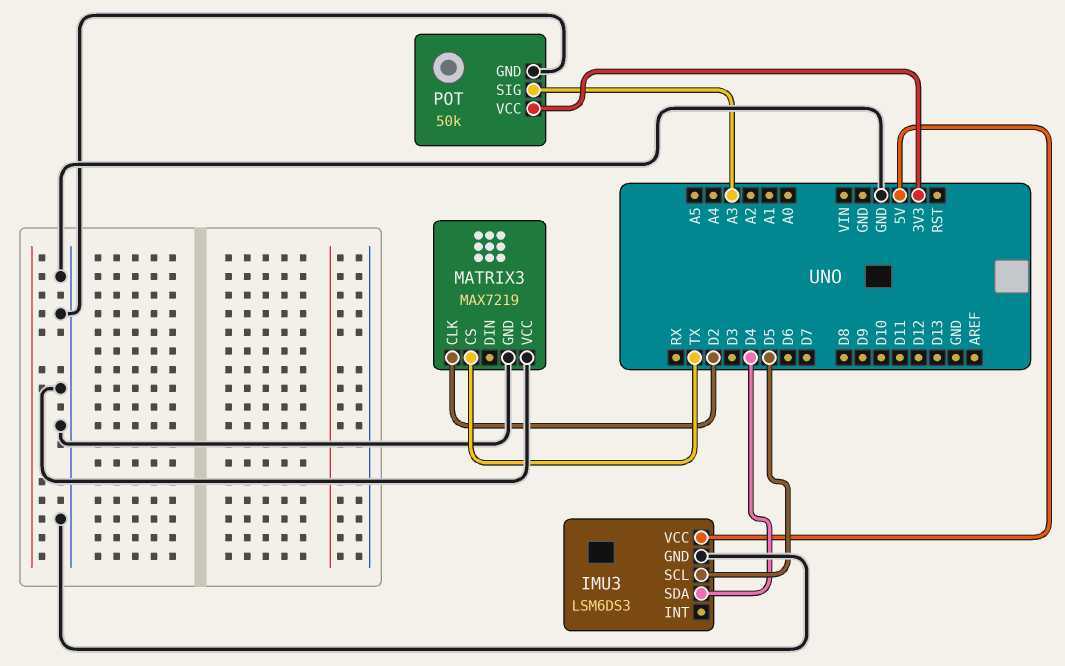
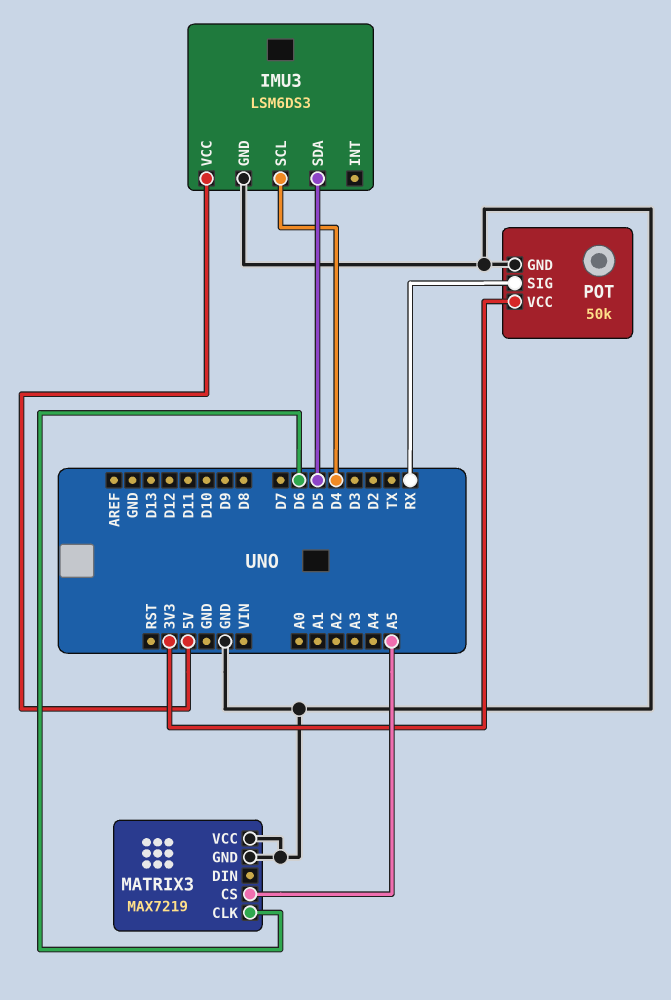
IMU3 pin SCL: D5 -> D4
IMU3 pin SDA: D4 -> D5
MATRIX3 pin CLK: D2 -> D6
MATRIX3 pin CS: TX -> A5
POT pin SIG: A3 -> RX

